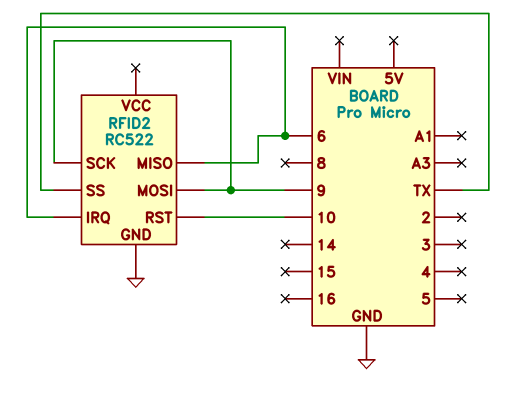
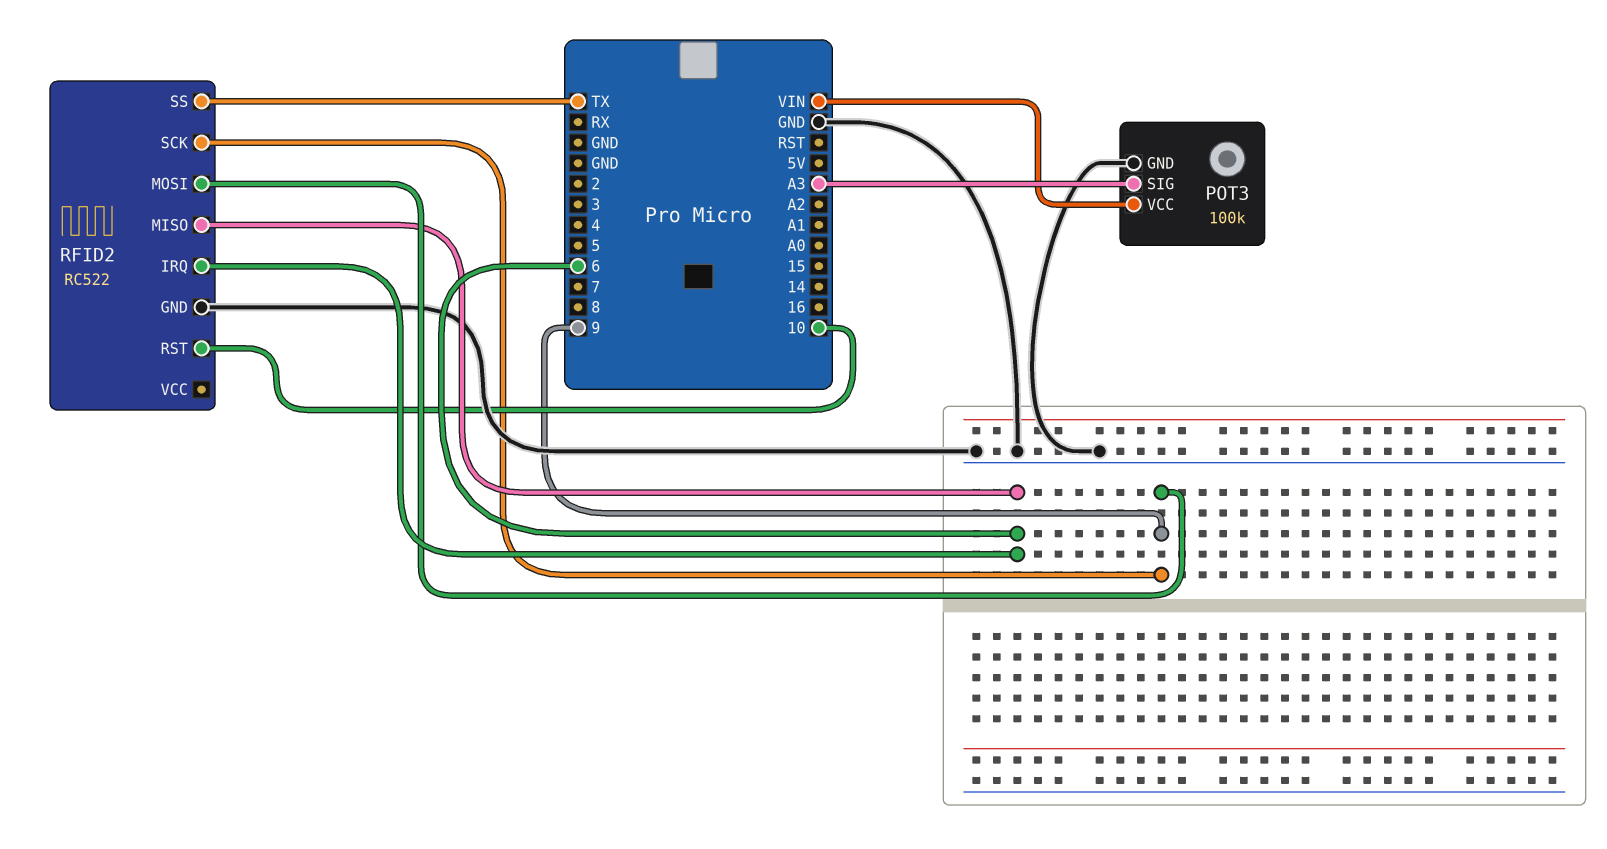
POT3: none -> 100k
POT3 pin GND: none -> GND
POT3 pin SIG: none -> A3
POT3 pin VCC: none -> VIN

